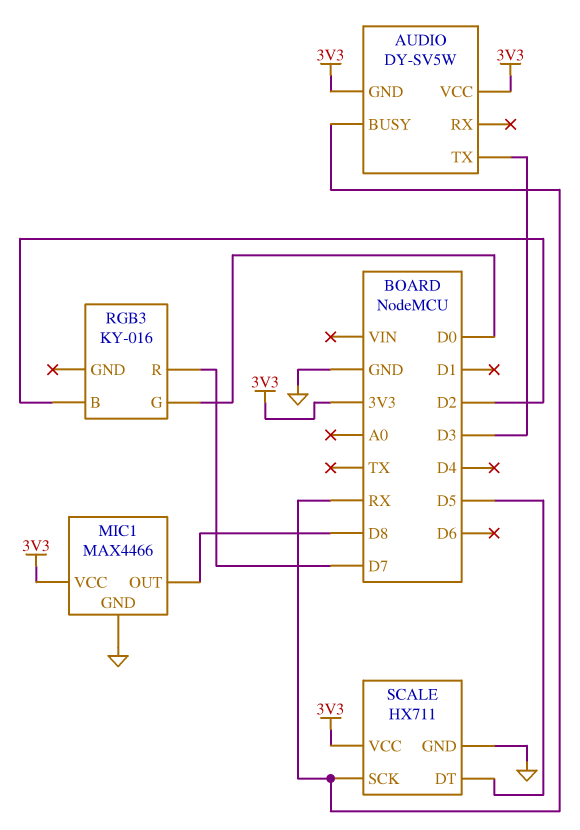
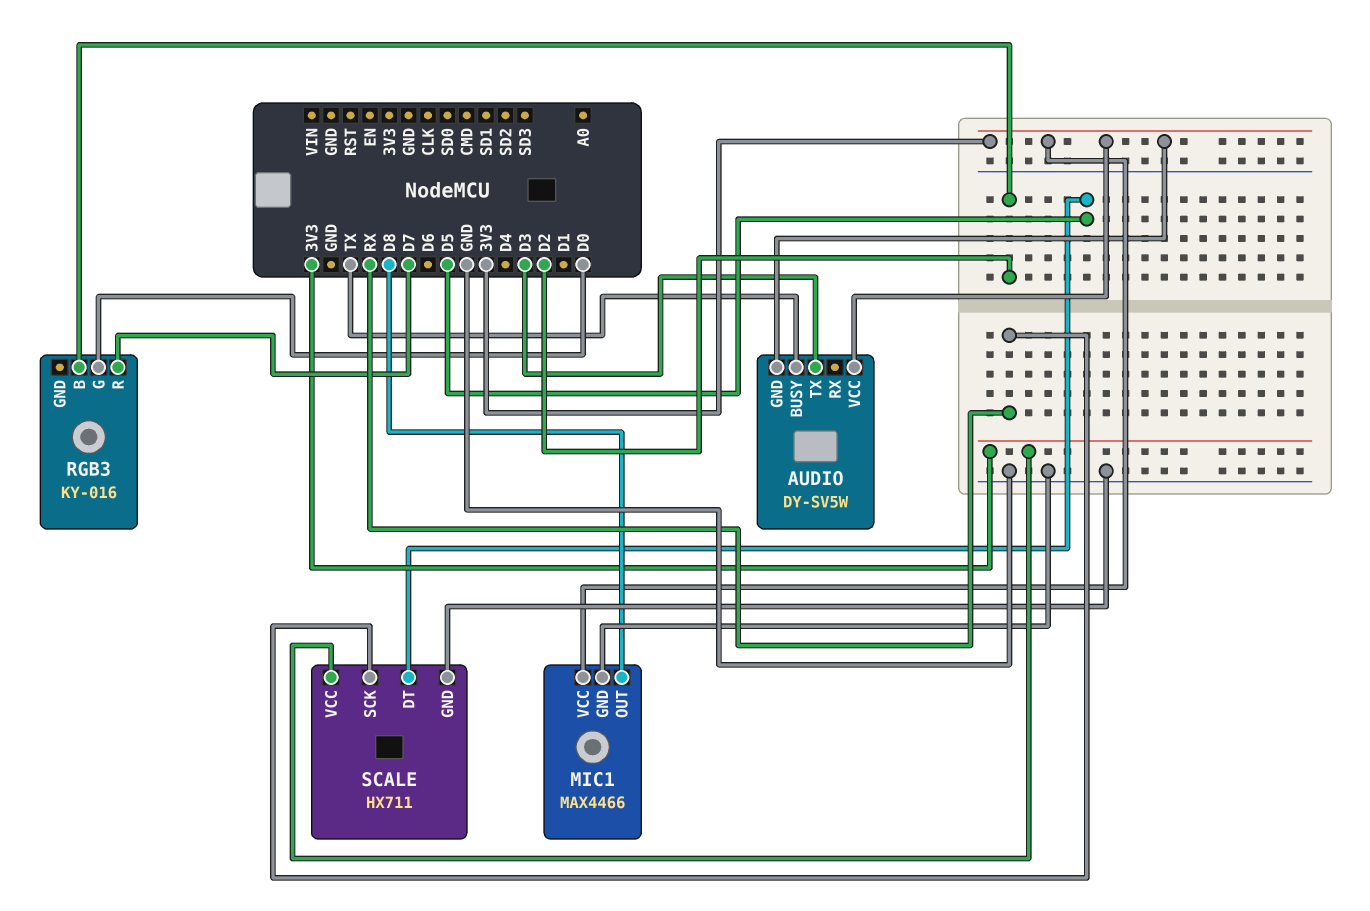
AUDIO pin BUSY: RX -> TX

